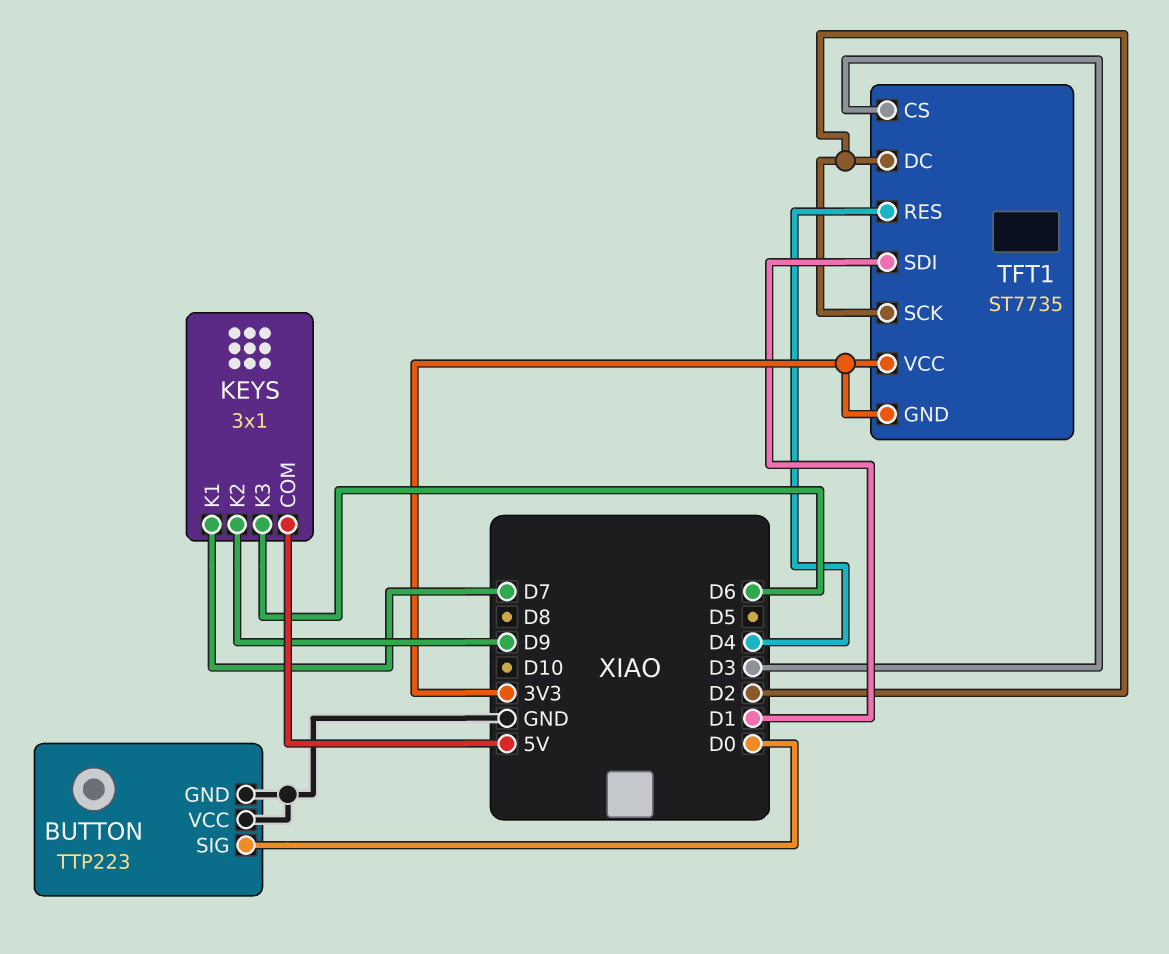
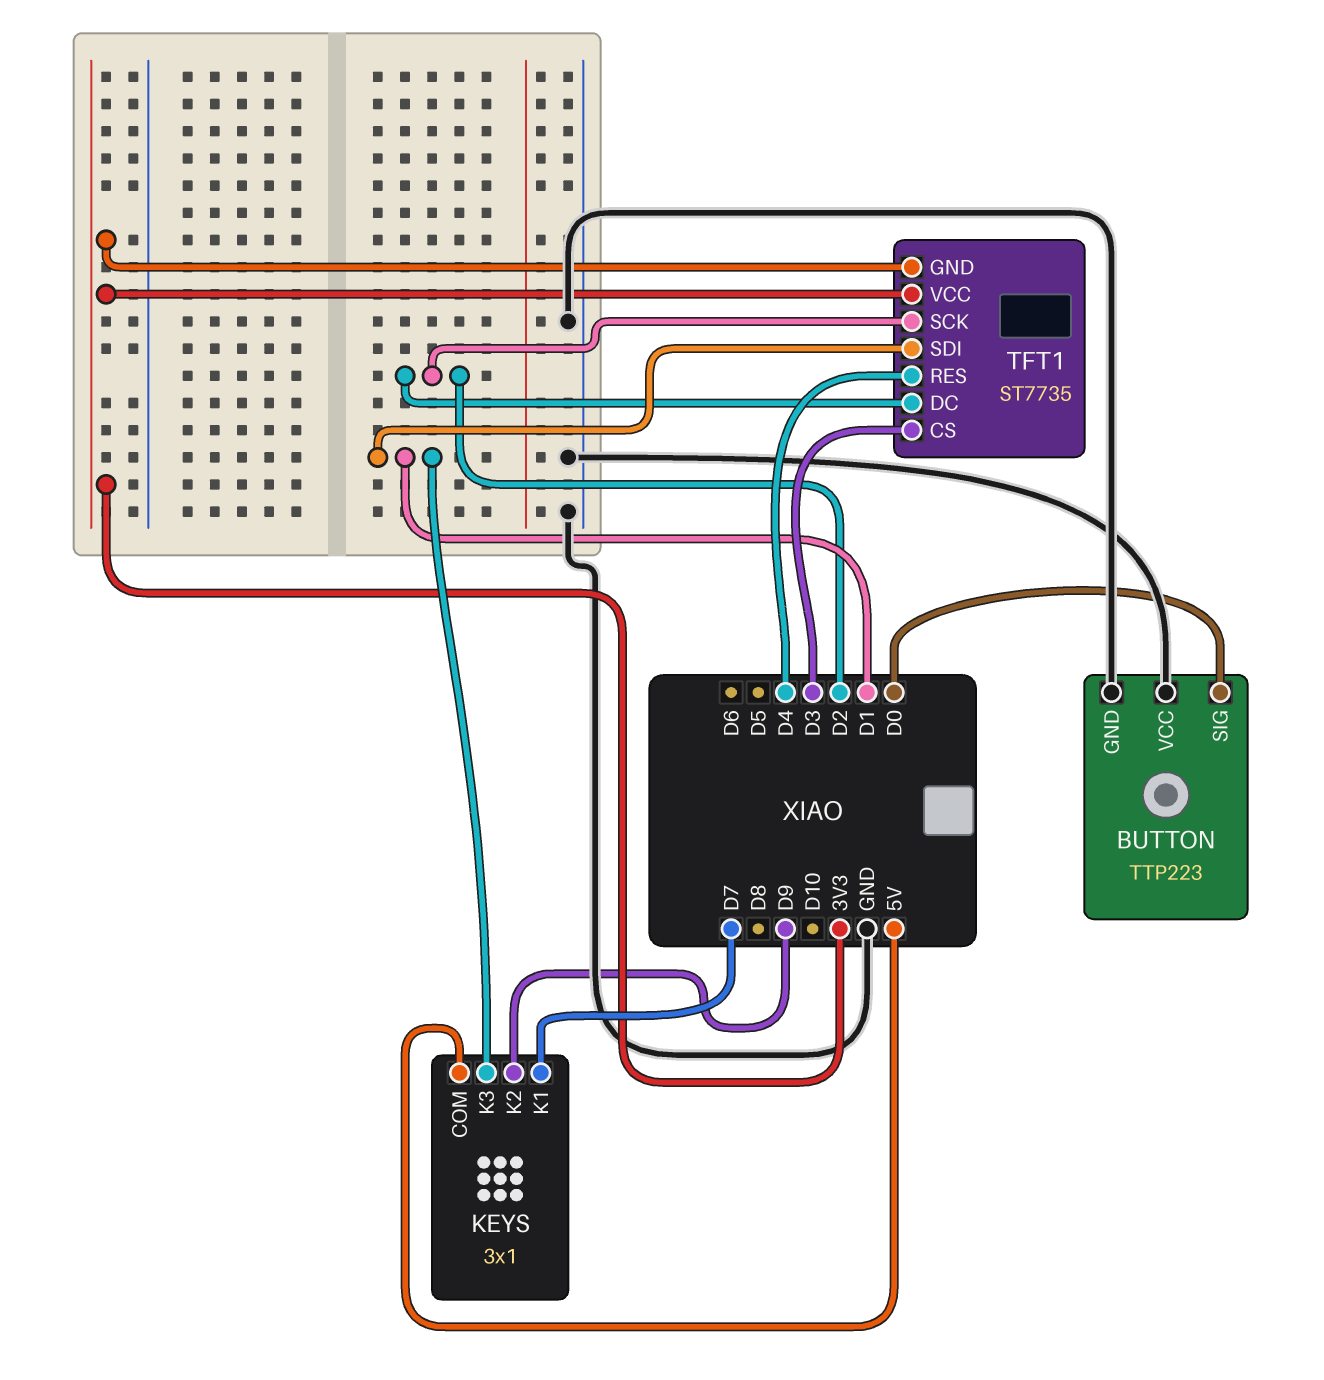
KEYS pin K3: D6 -> D1

